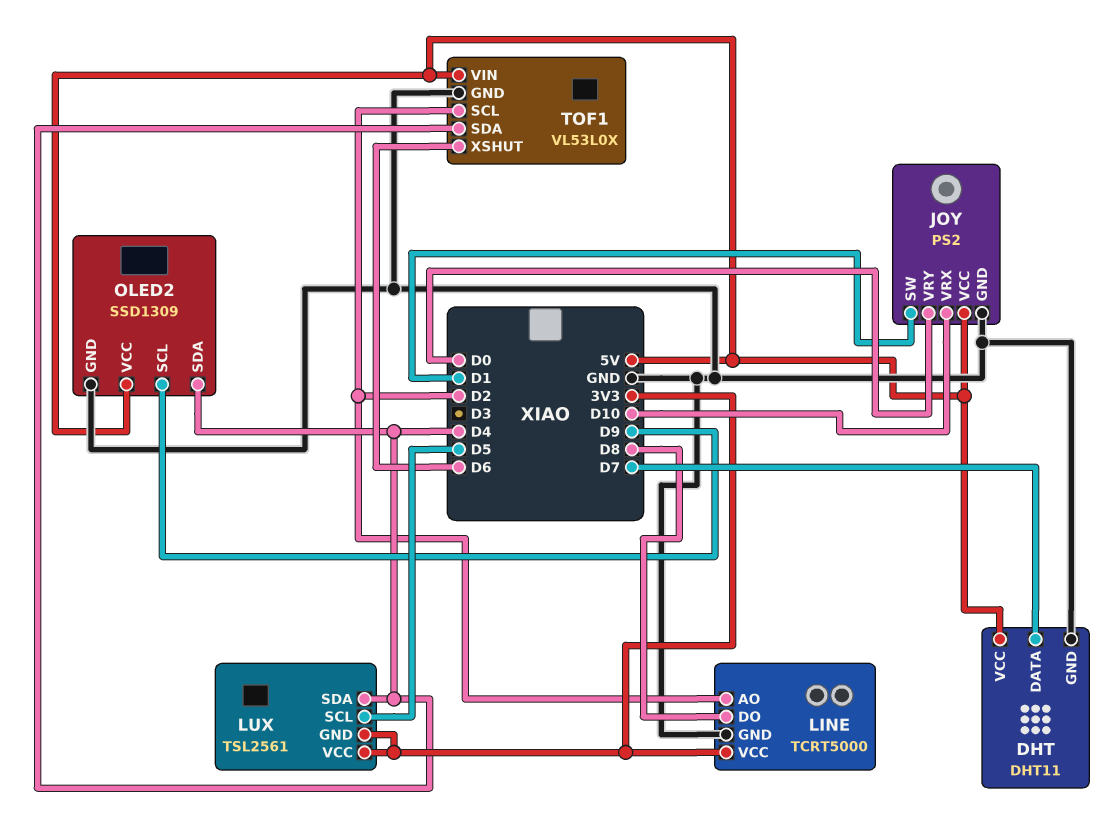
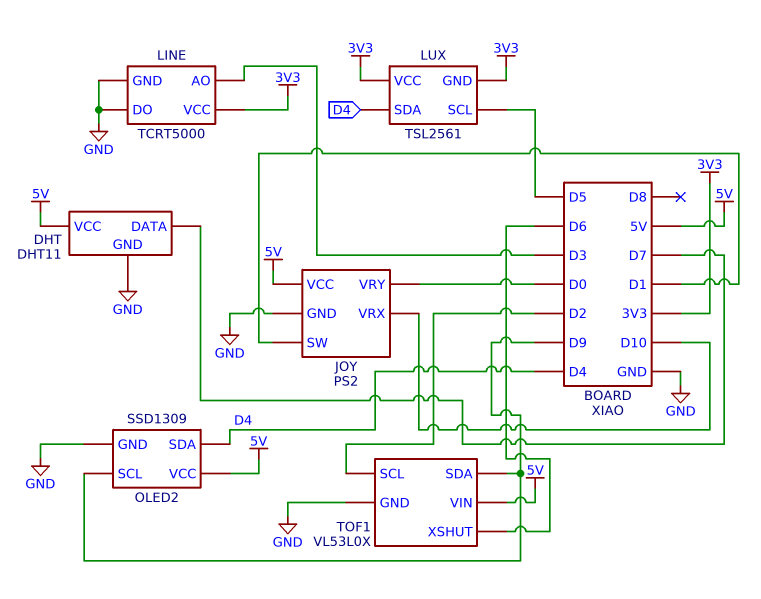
LINE pin AO: D2 -> D3
LINE pin DO: D8 -> GND
TOF1 pin SDA: D4 -> D9

